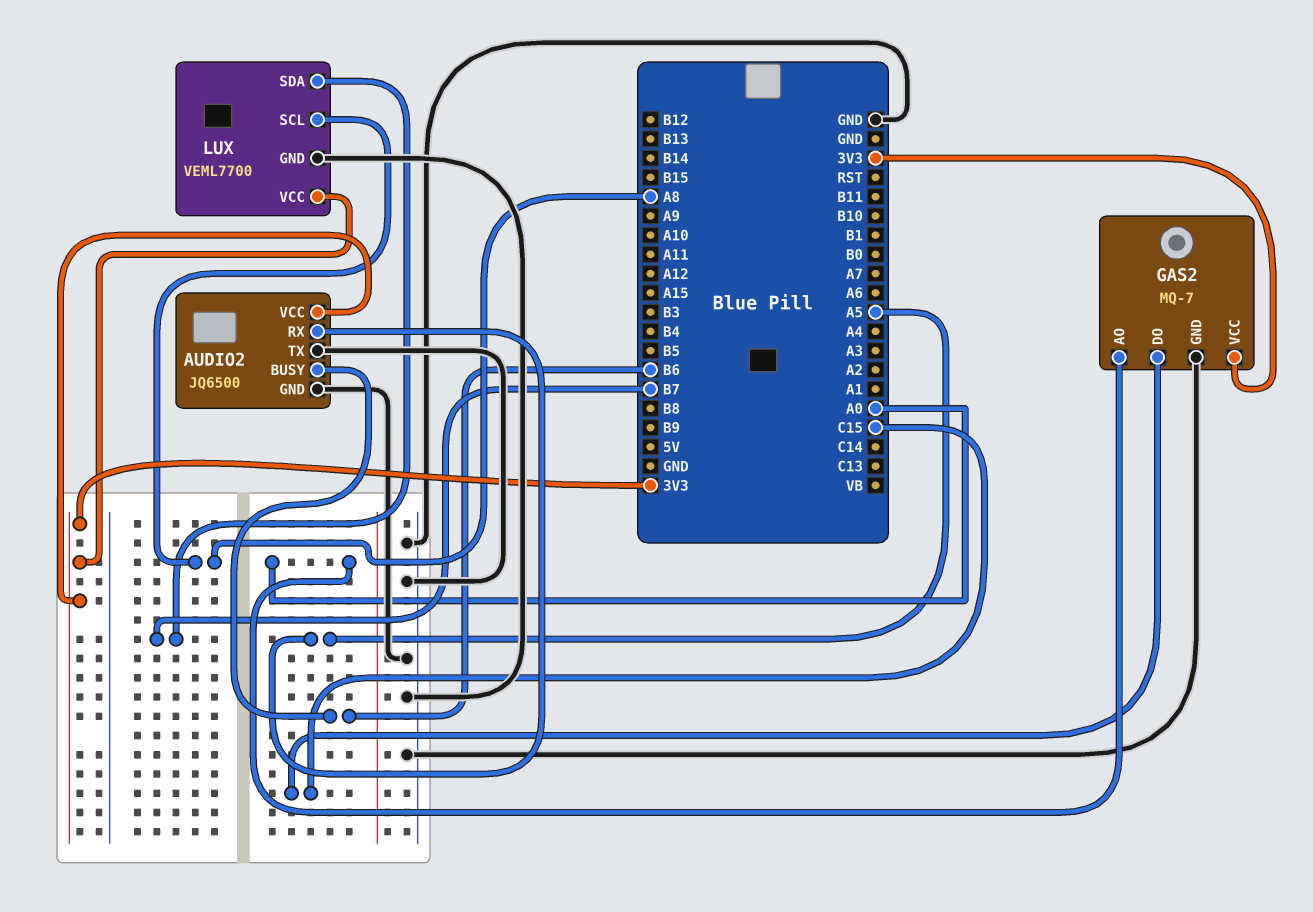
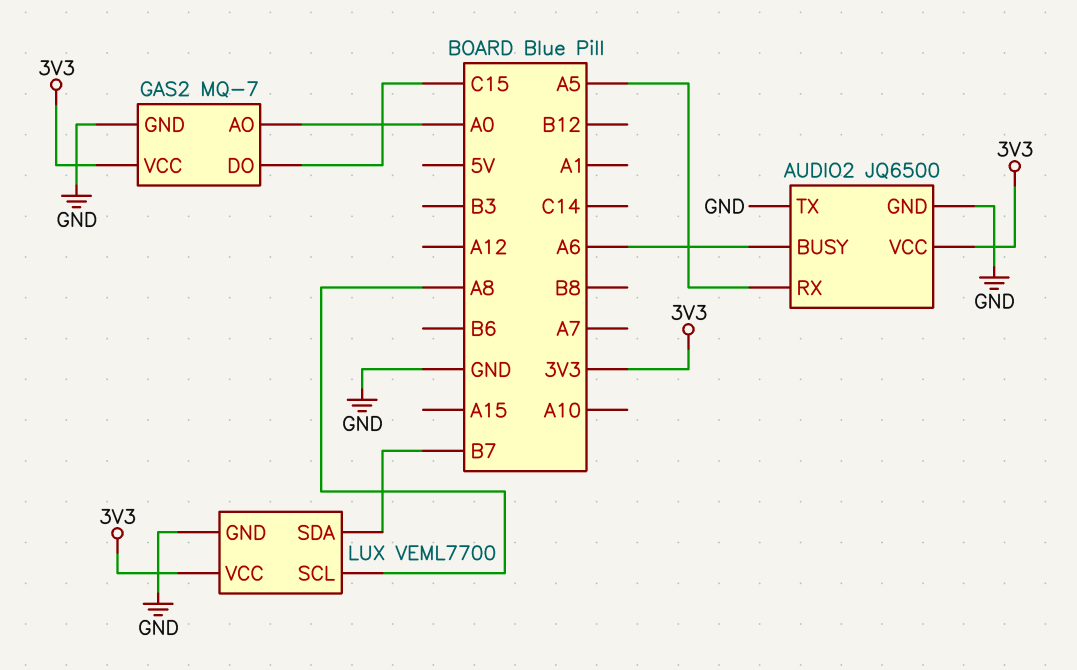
AUDIO2 pin BUSY: B6 -> A6

